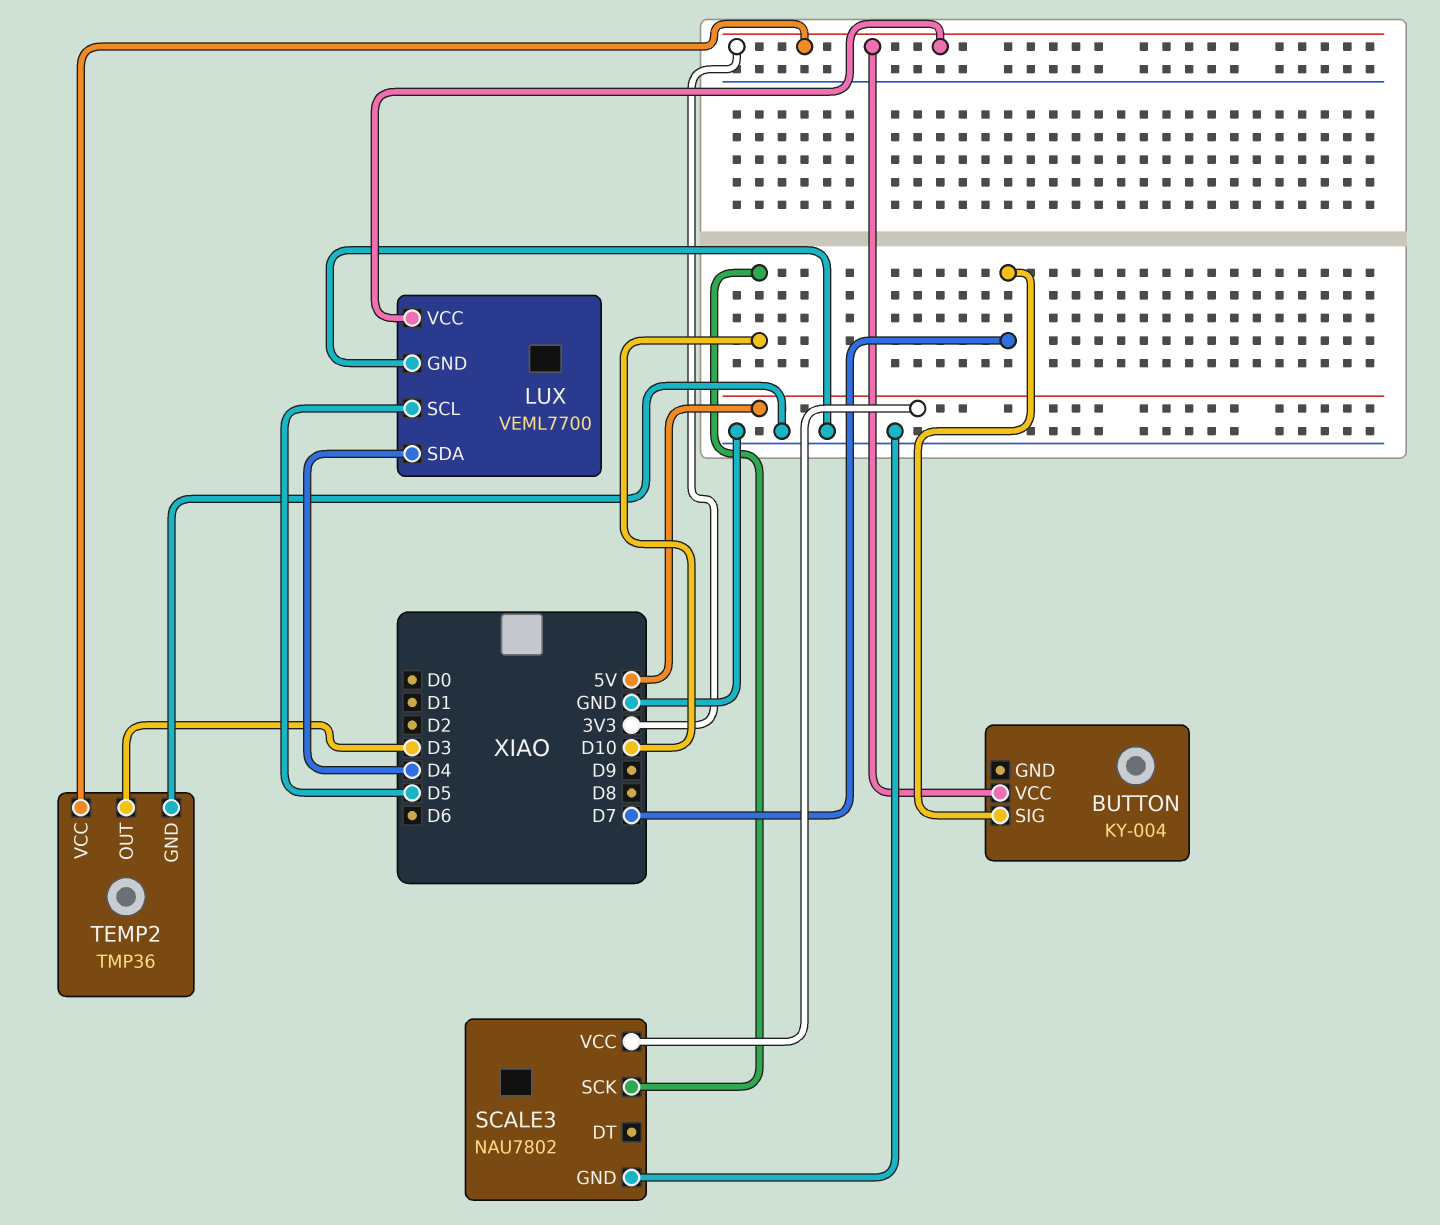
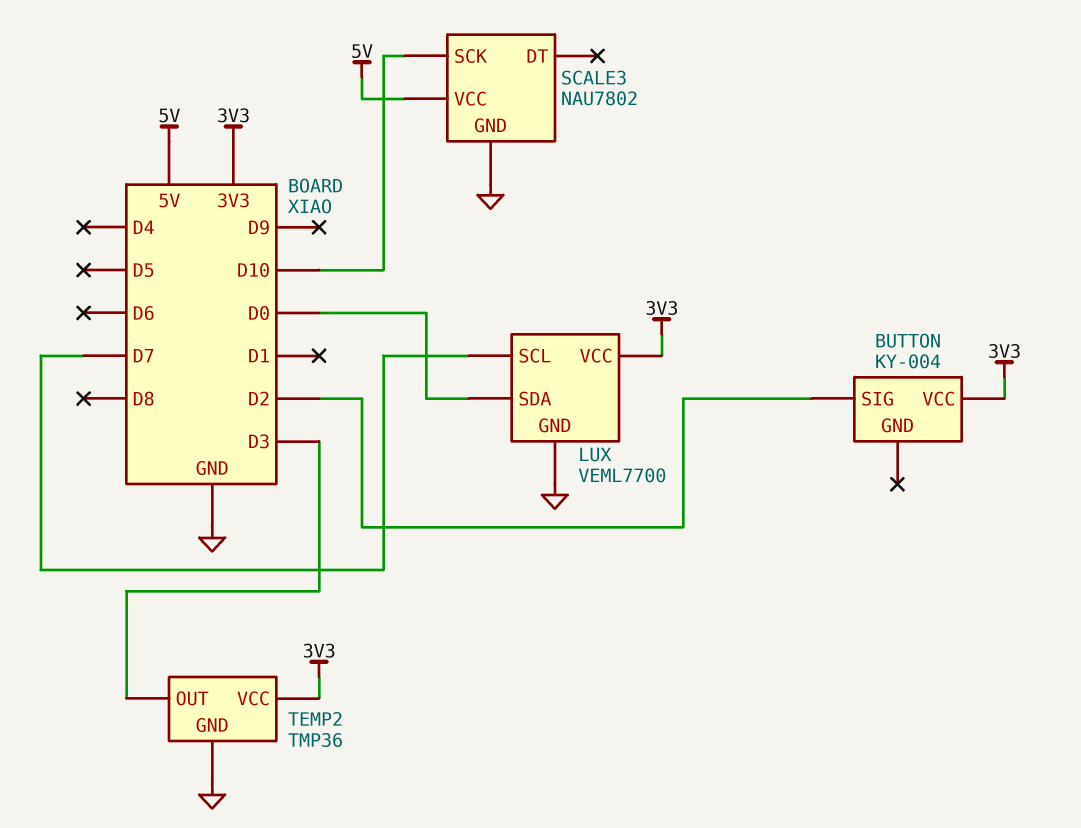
BUTTON pin SIG: D7 -> D2
LUX pin SCL: D5 -> D7
LUX pin SDA: D4 -> D0

